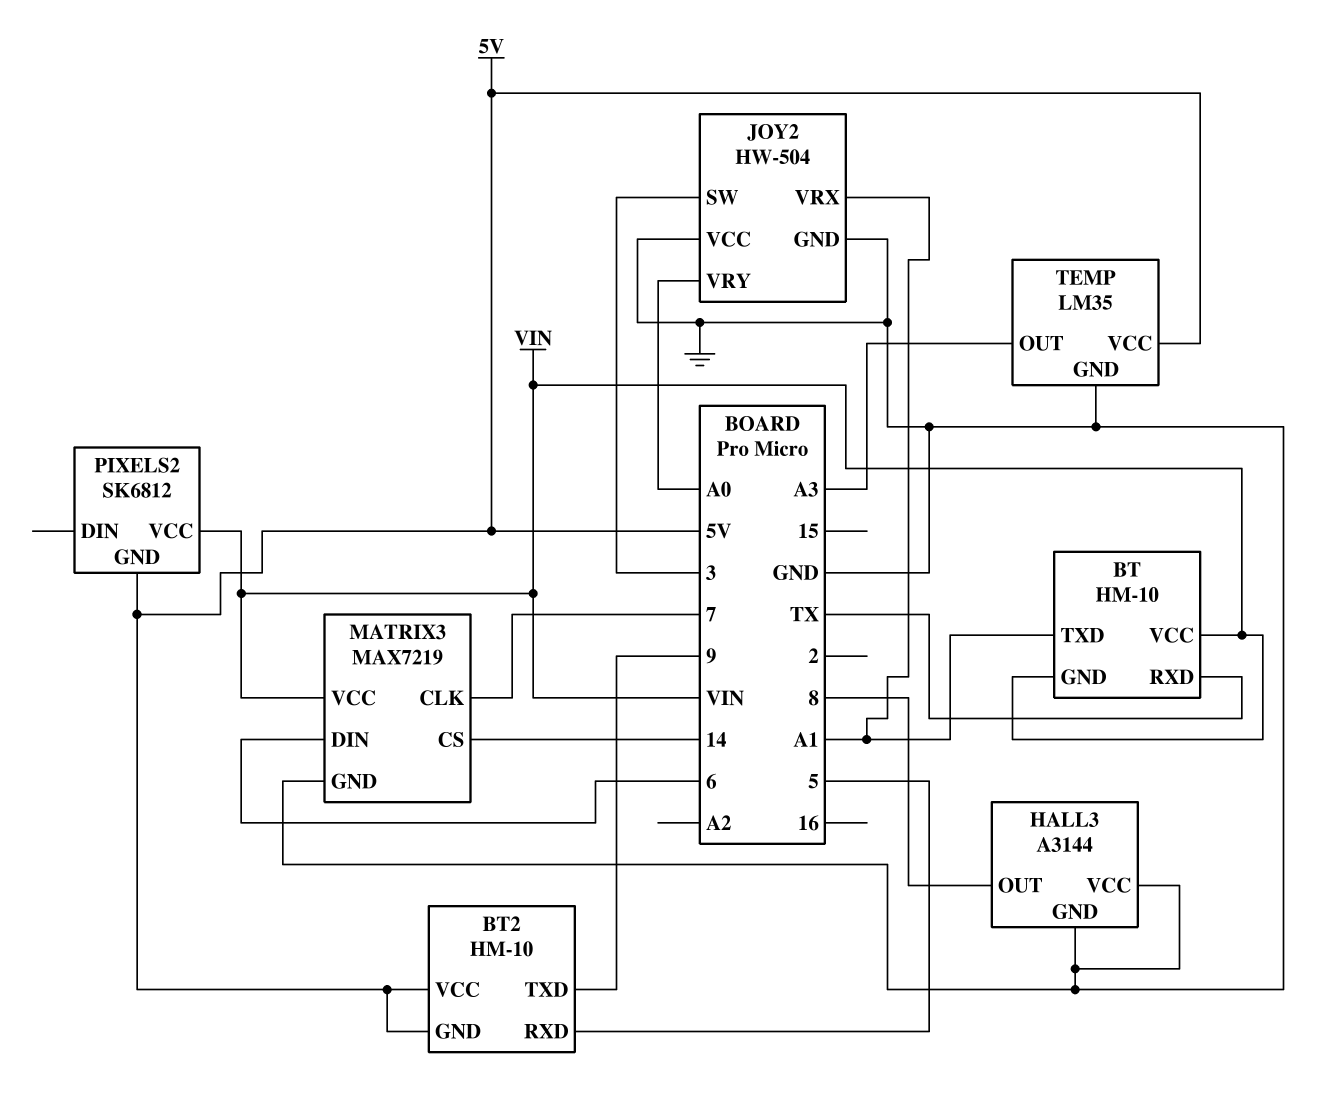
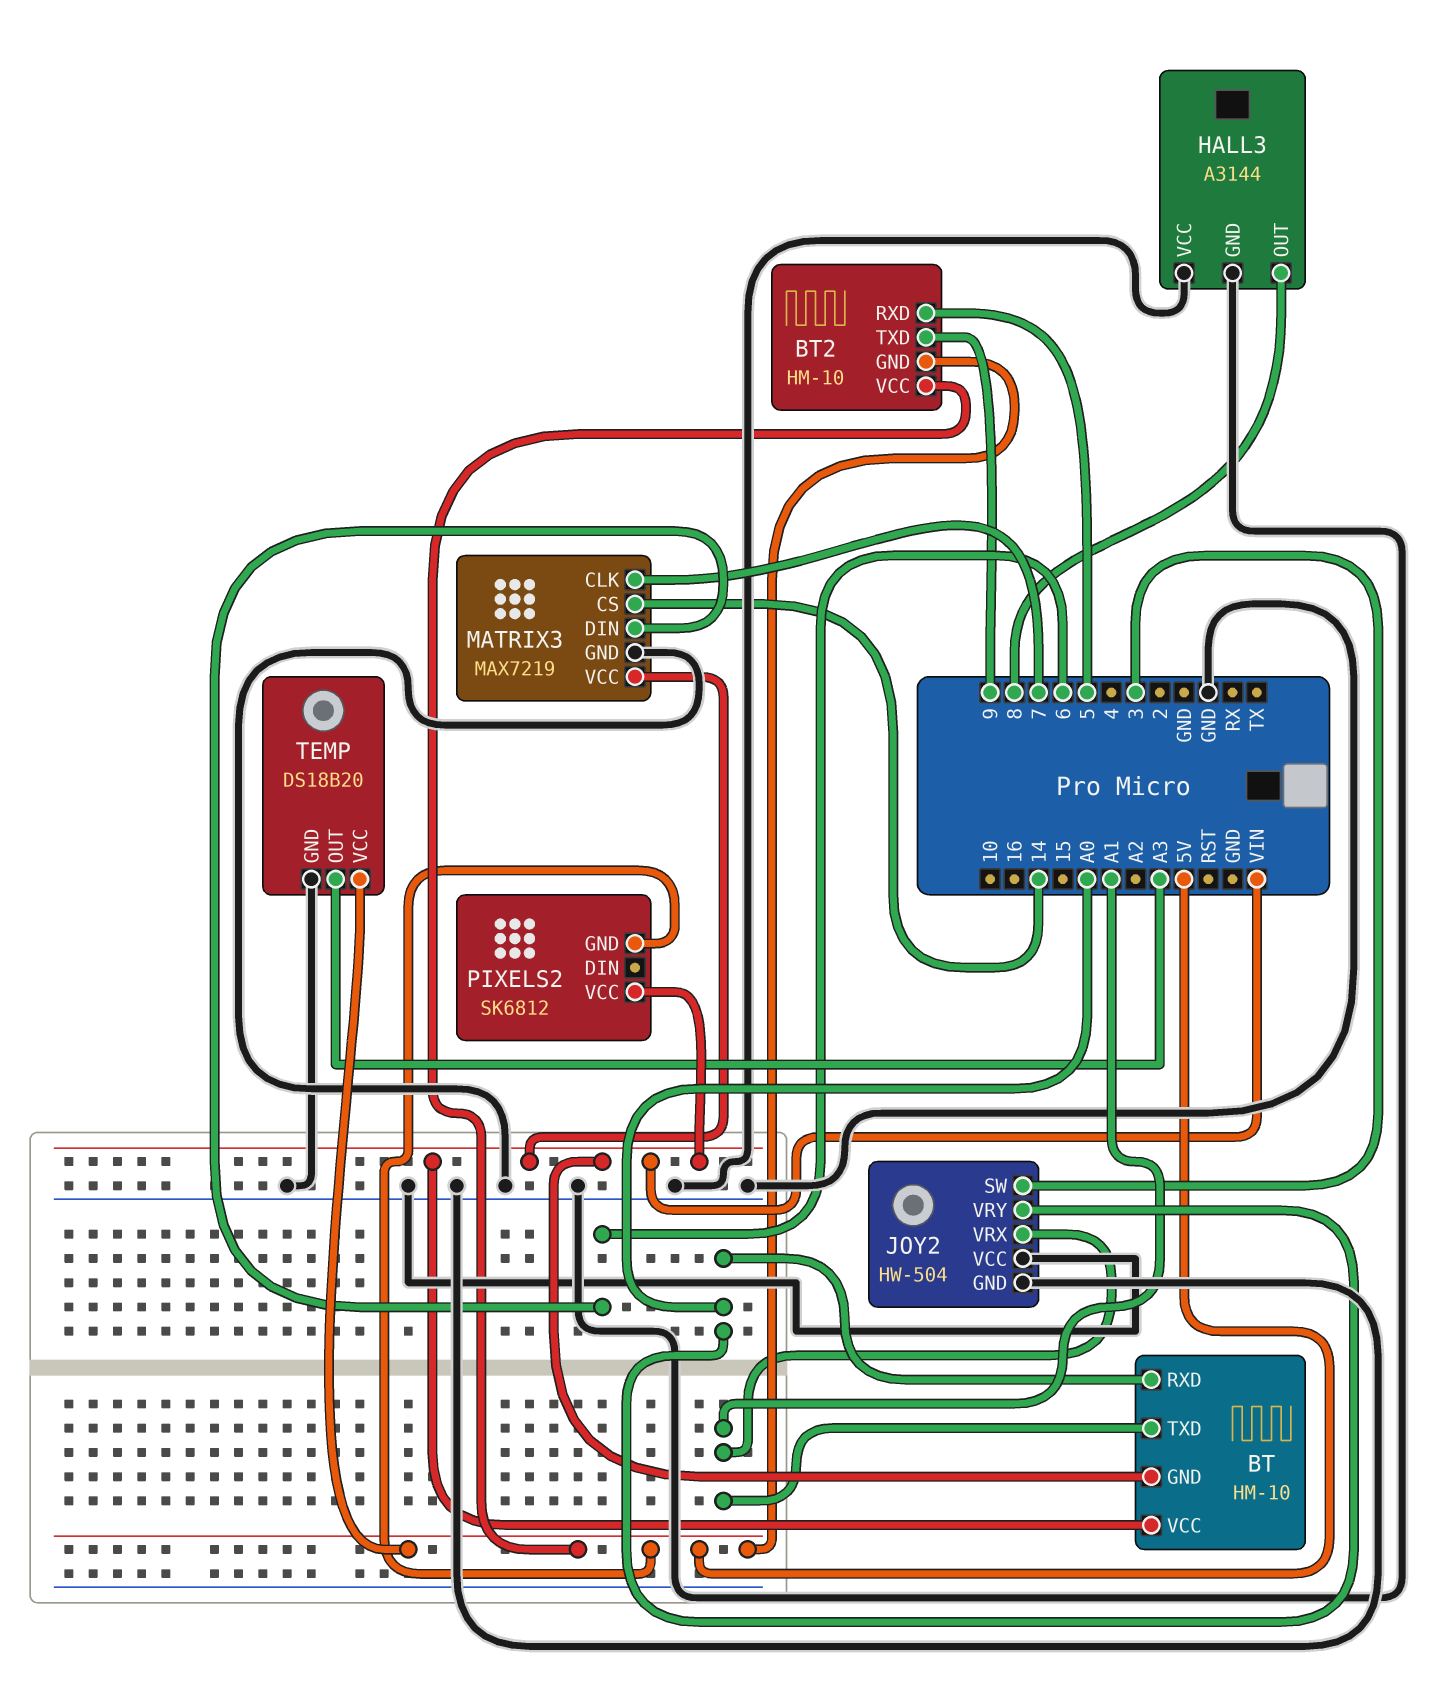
BT pin RXD: TX -> A0
TEMP: LM35 -> DS18B20

